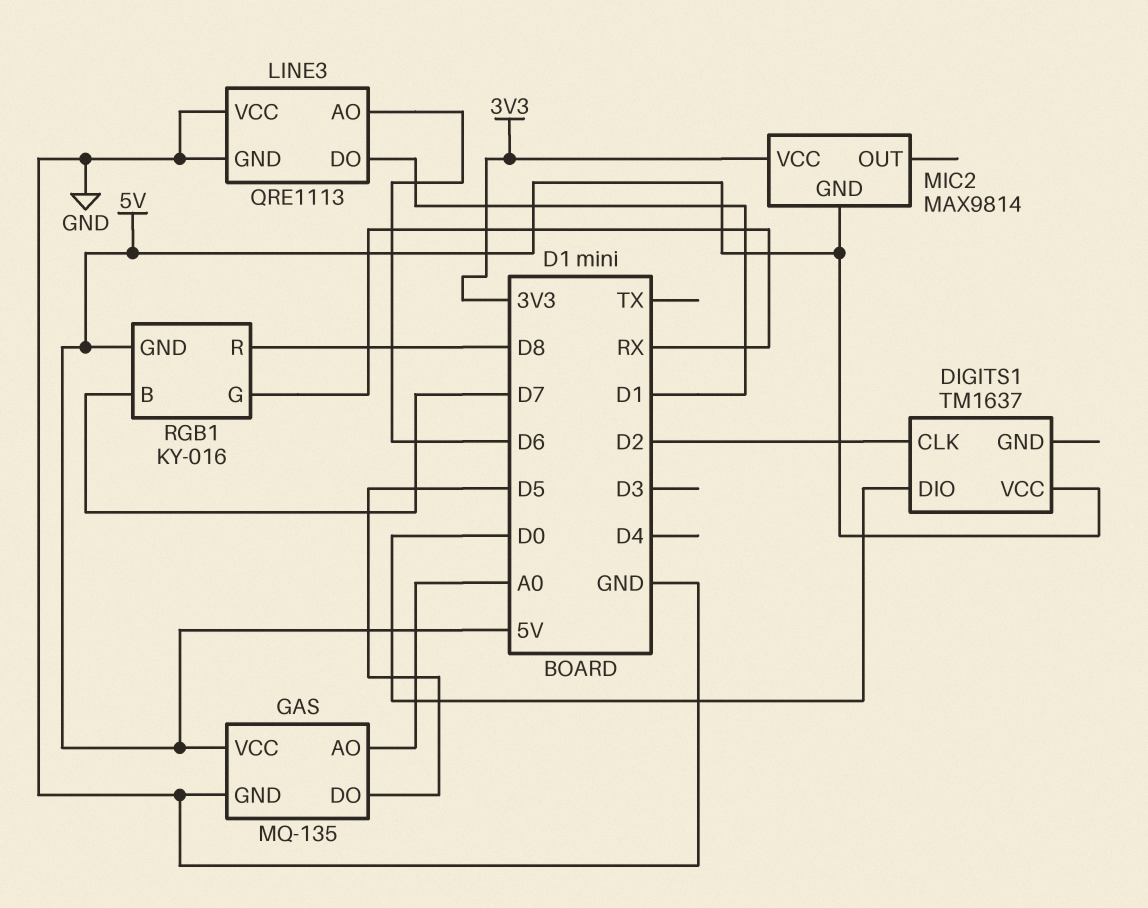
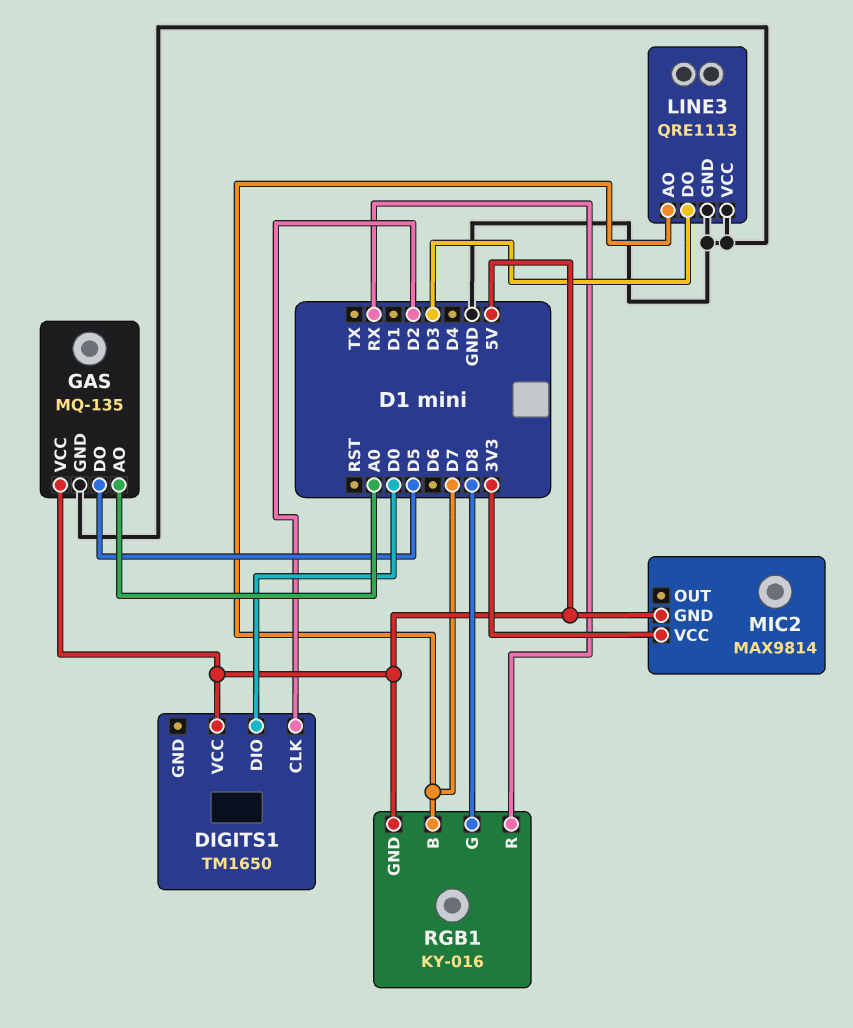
DIGITS1: TM1637 -> TM1650
LINE3 pin AO: D6 -> D7
LINE3 pin DO: D1 -> D3
RGB1 pin G: RX -> D8
RGB1 pin R: D8 -> RX

